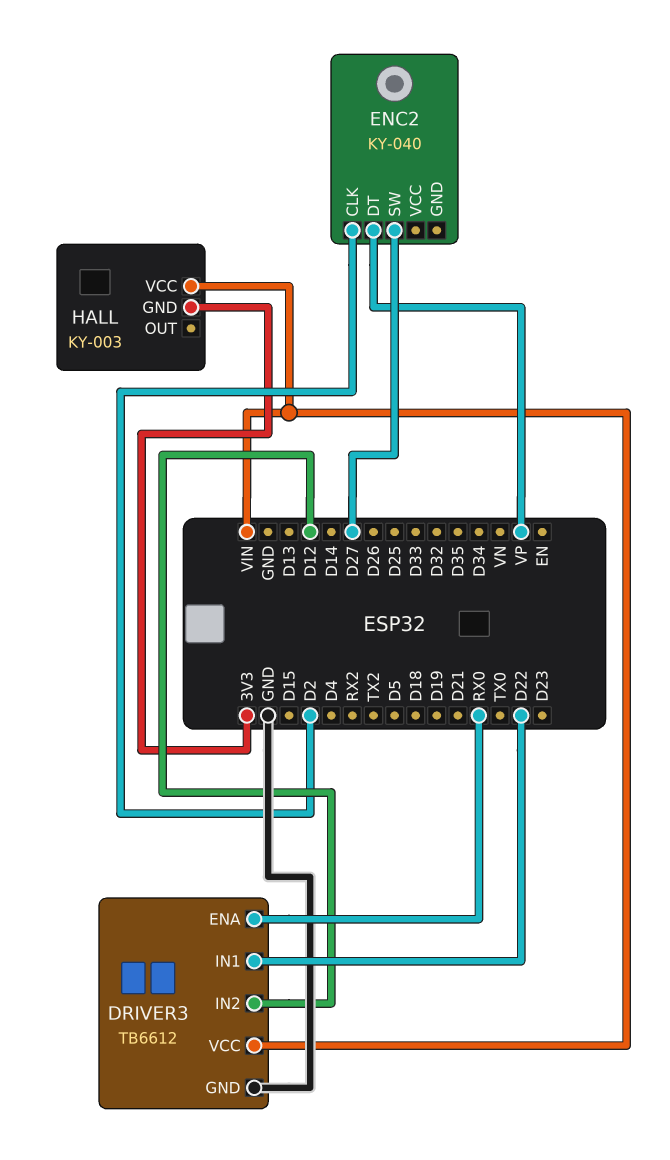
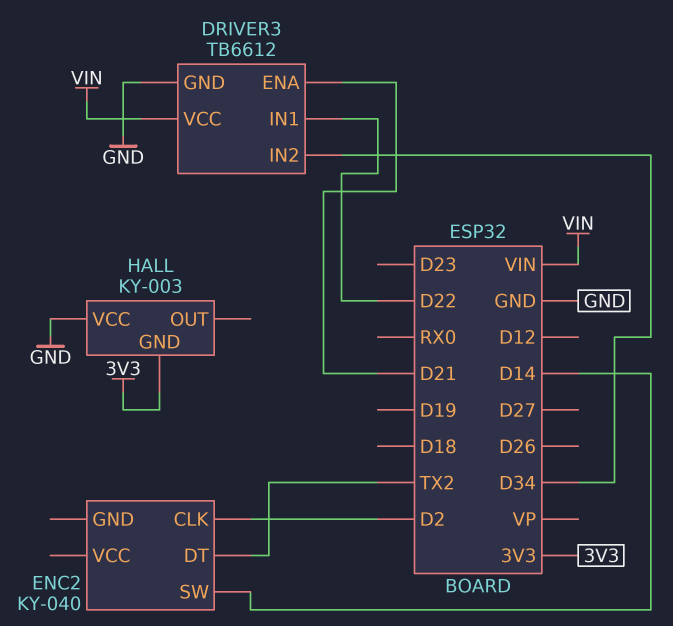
DRIVER3 pin ENA: RX0 -> D21
DRIVER3 pin IN2: D12 -> D34
ENC2 pin DT: VP -> TX2
ENC2 pin SW: D27 -> D14
HALL pin VCC: VIN -> GND

